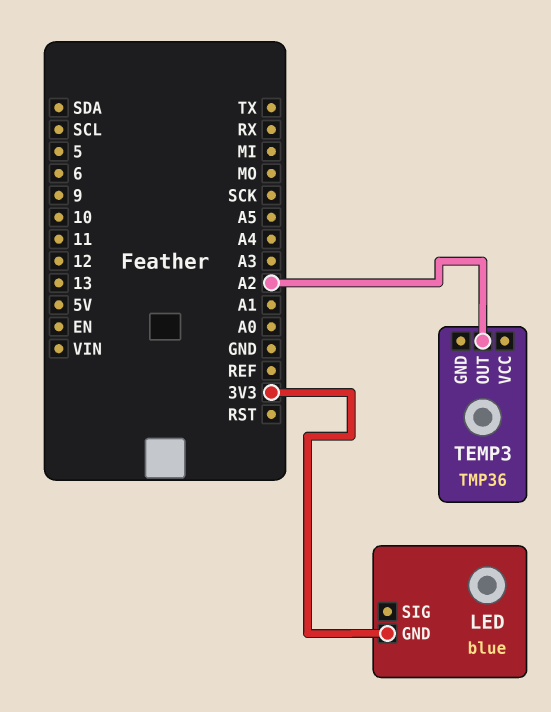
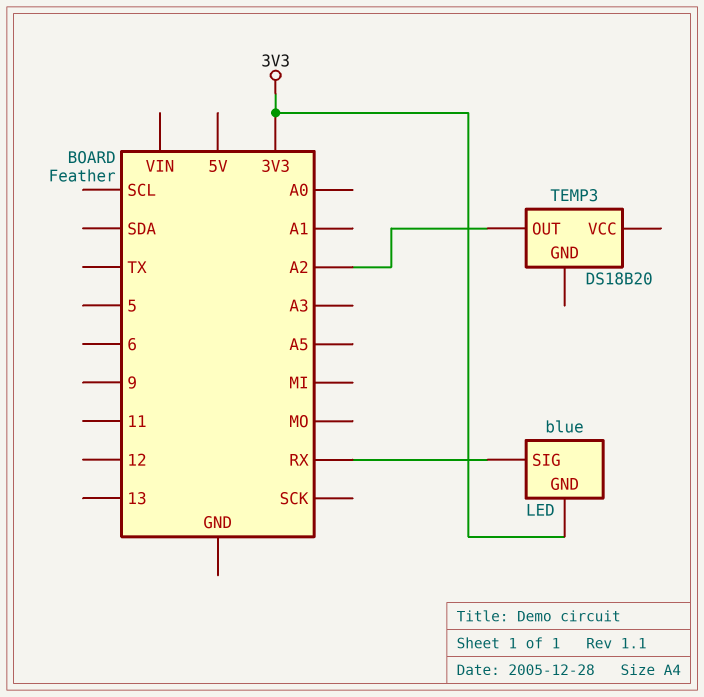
LED pin SIG: none -> RX
TEMP3: TMP36 -> DS18B20

